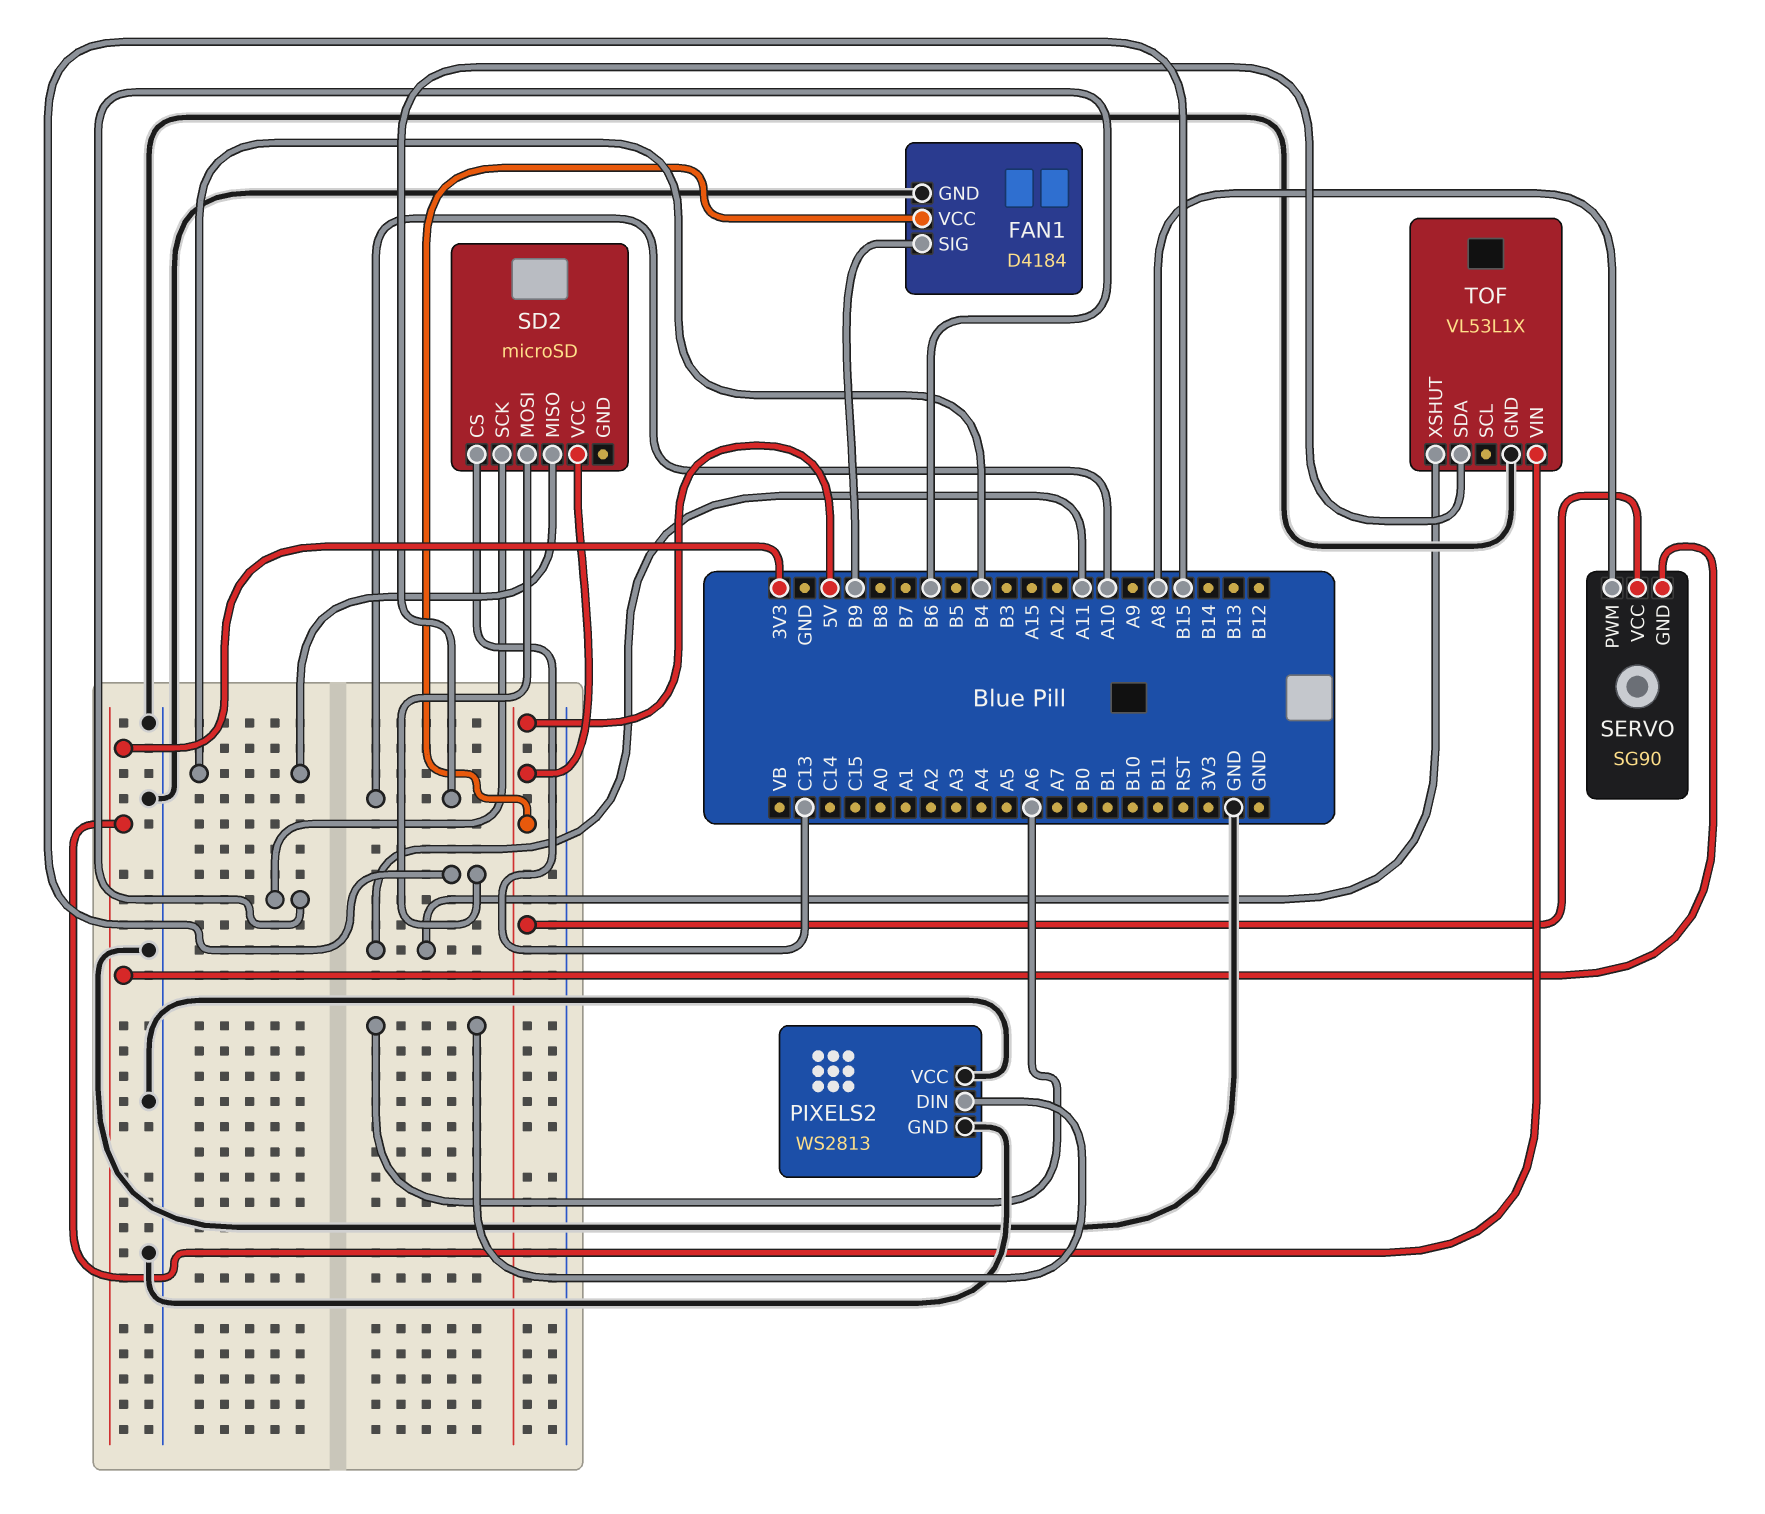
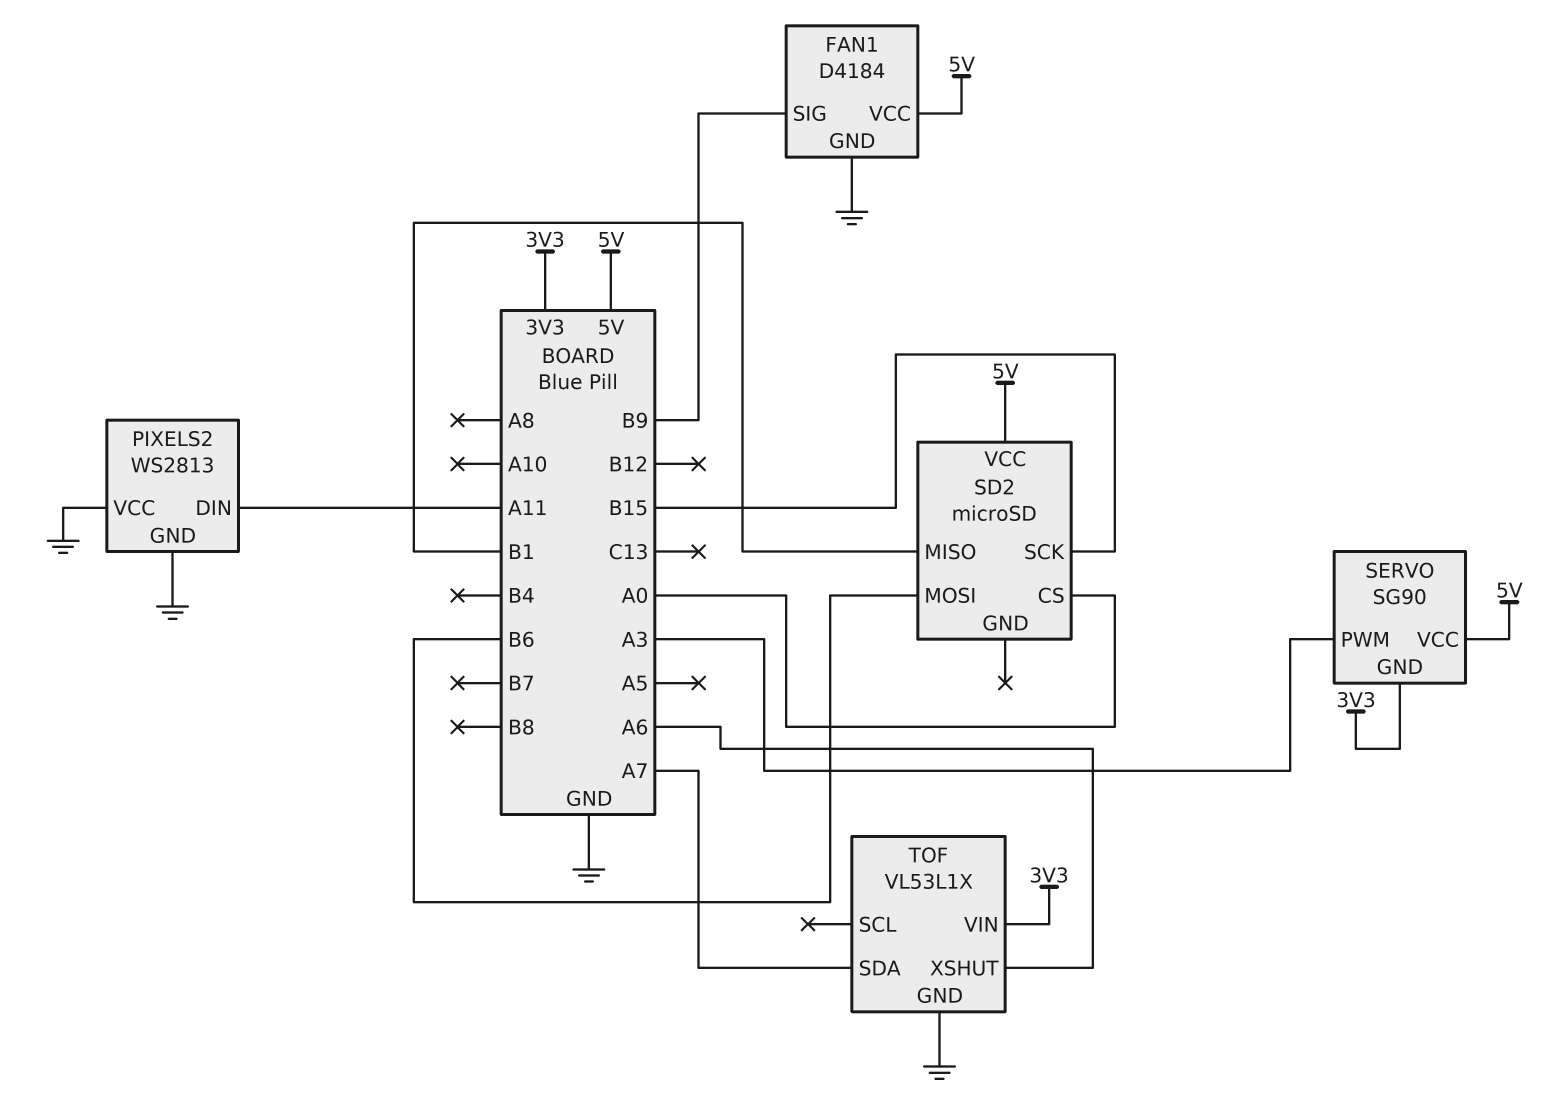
PIXELS2 pin DIN: A6 -> A11
SD2 pin CS: C13 -> A0
SD2 pin MISO: B4 -> B1
SD2 pin MOSI: B15 -> B6
SD2 pin SCK: B6 -> B15
SERVO pin PWM: A8 -> A3
TOF pin SDA: A10 -> A7
TOF pin XSHUT: A11 -> A6

